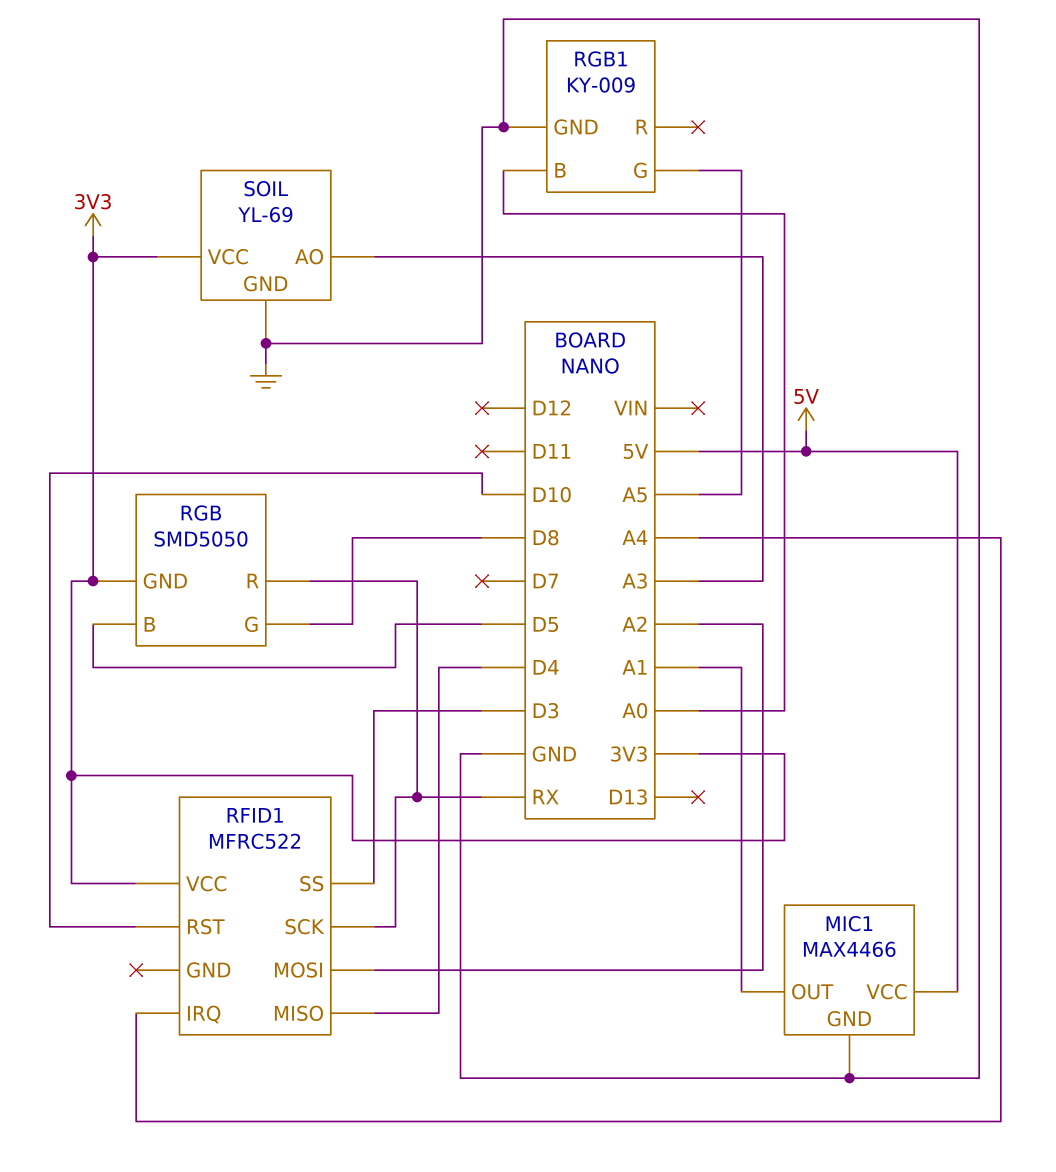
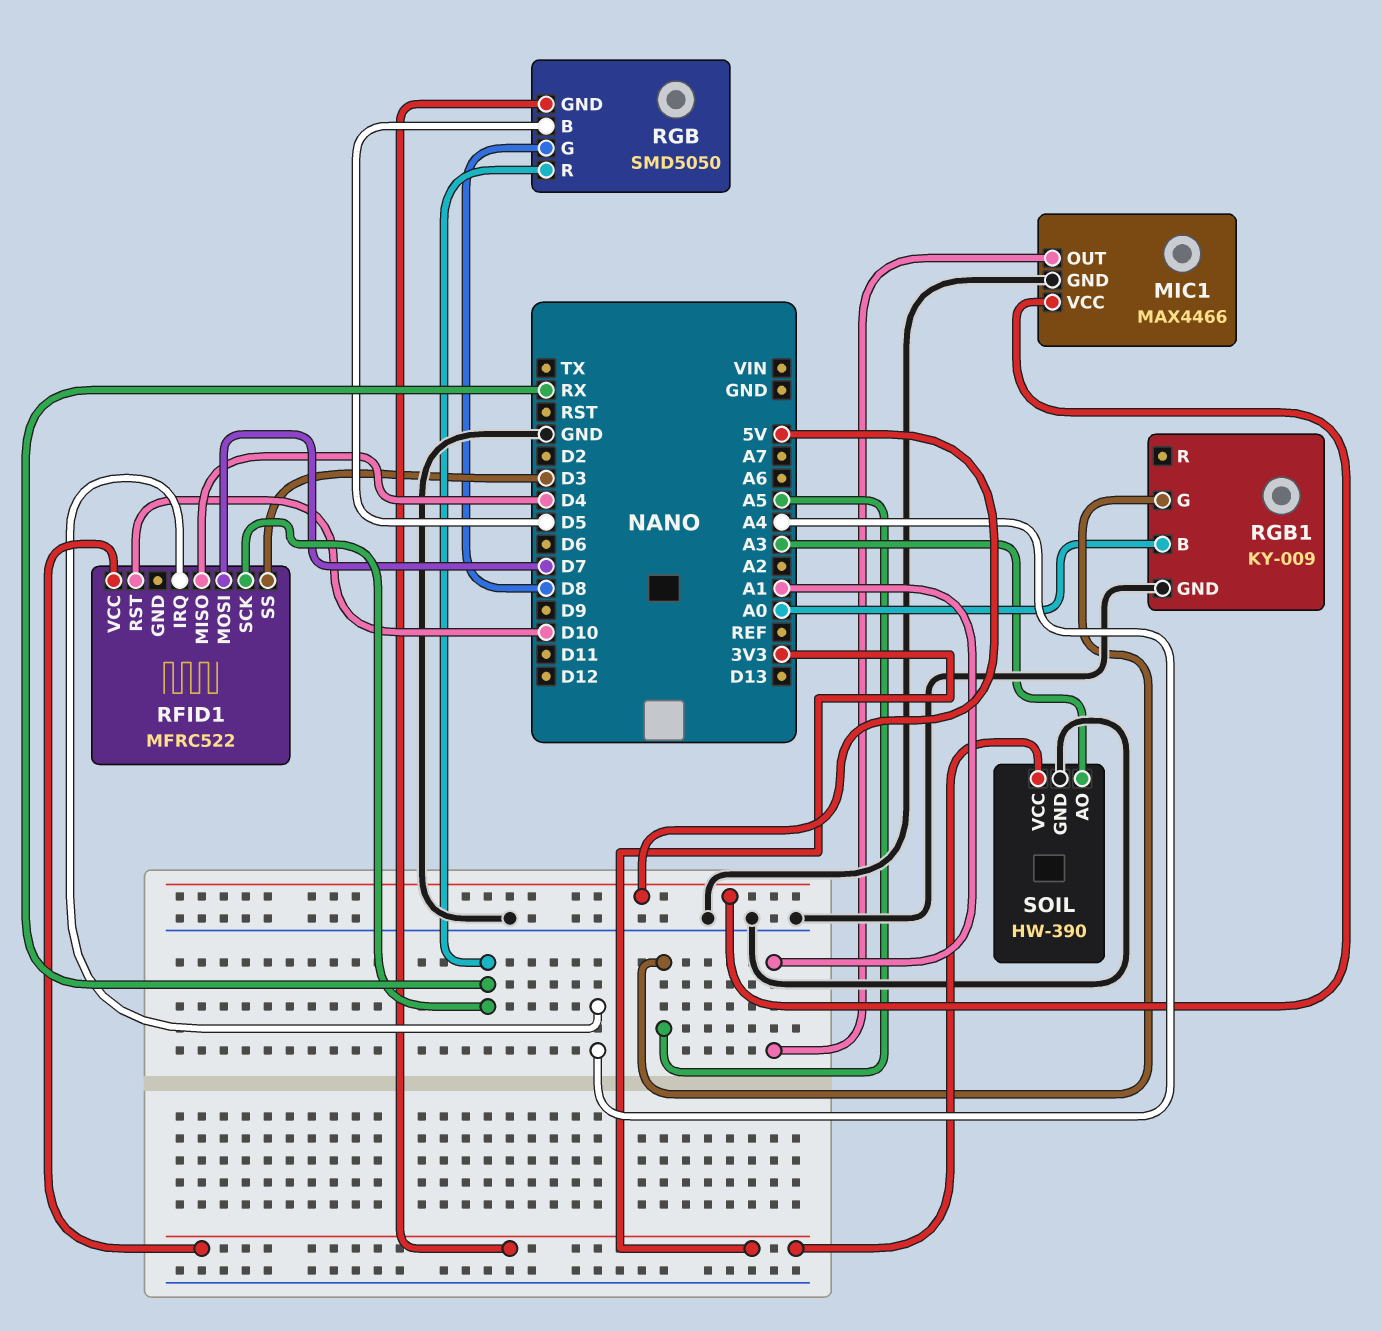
RFID1 pin MOSI: A2 -> D7
SOIL: YL-69 -> HW-390

